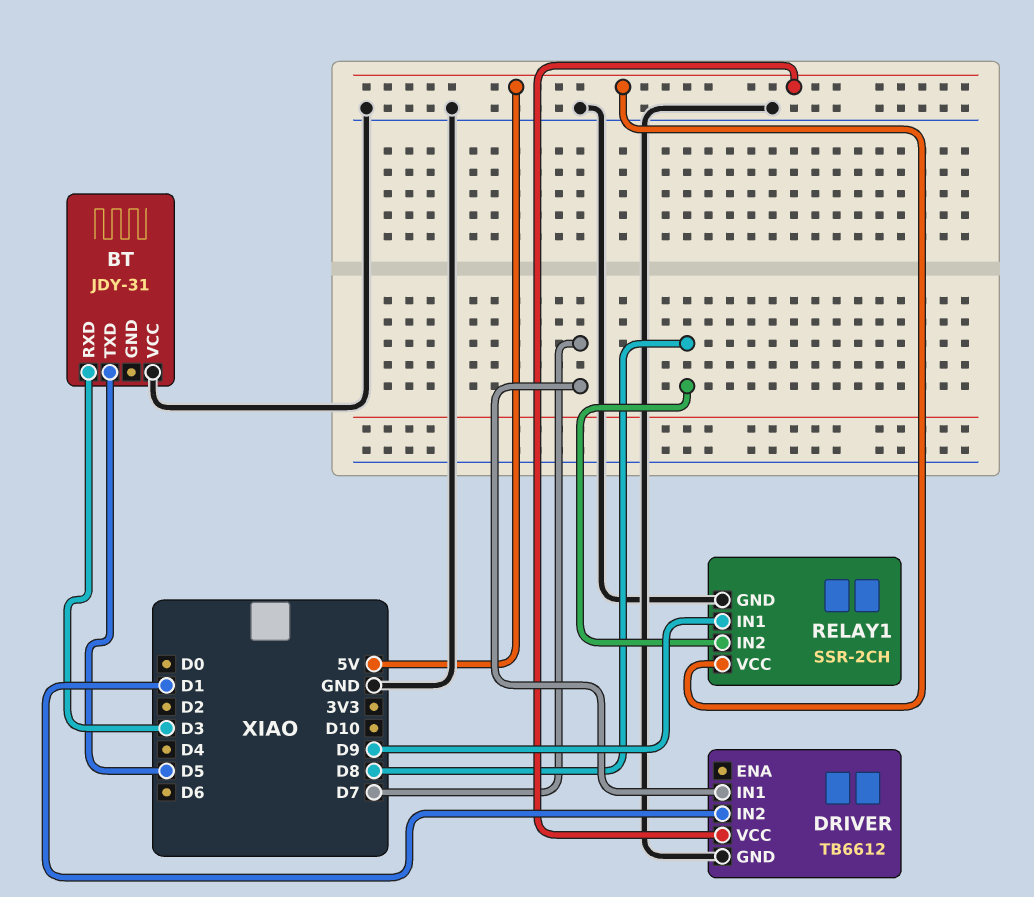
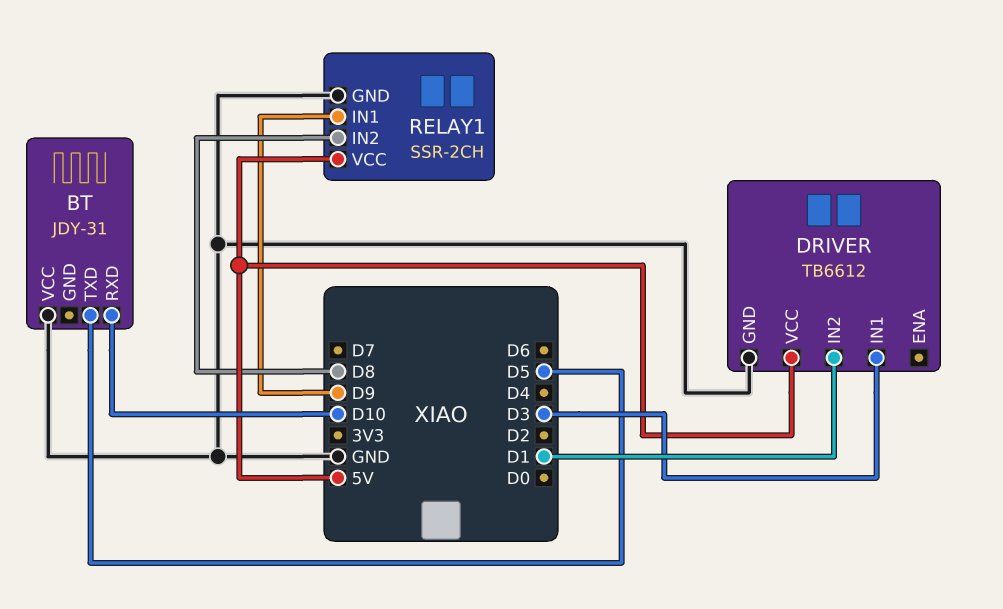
BT pin RXD: D3 -> D10
DRIVER pin IN1: D7 -> D3

